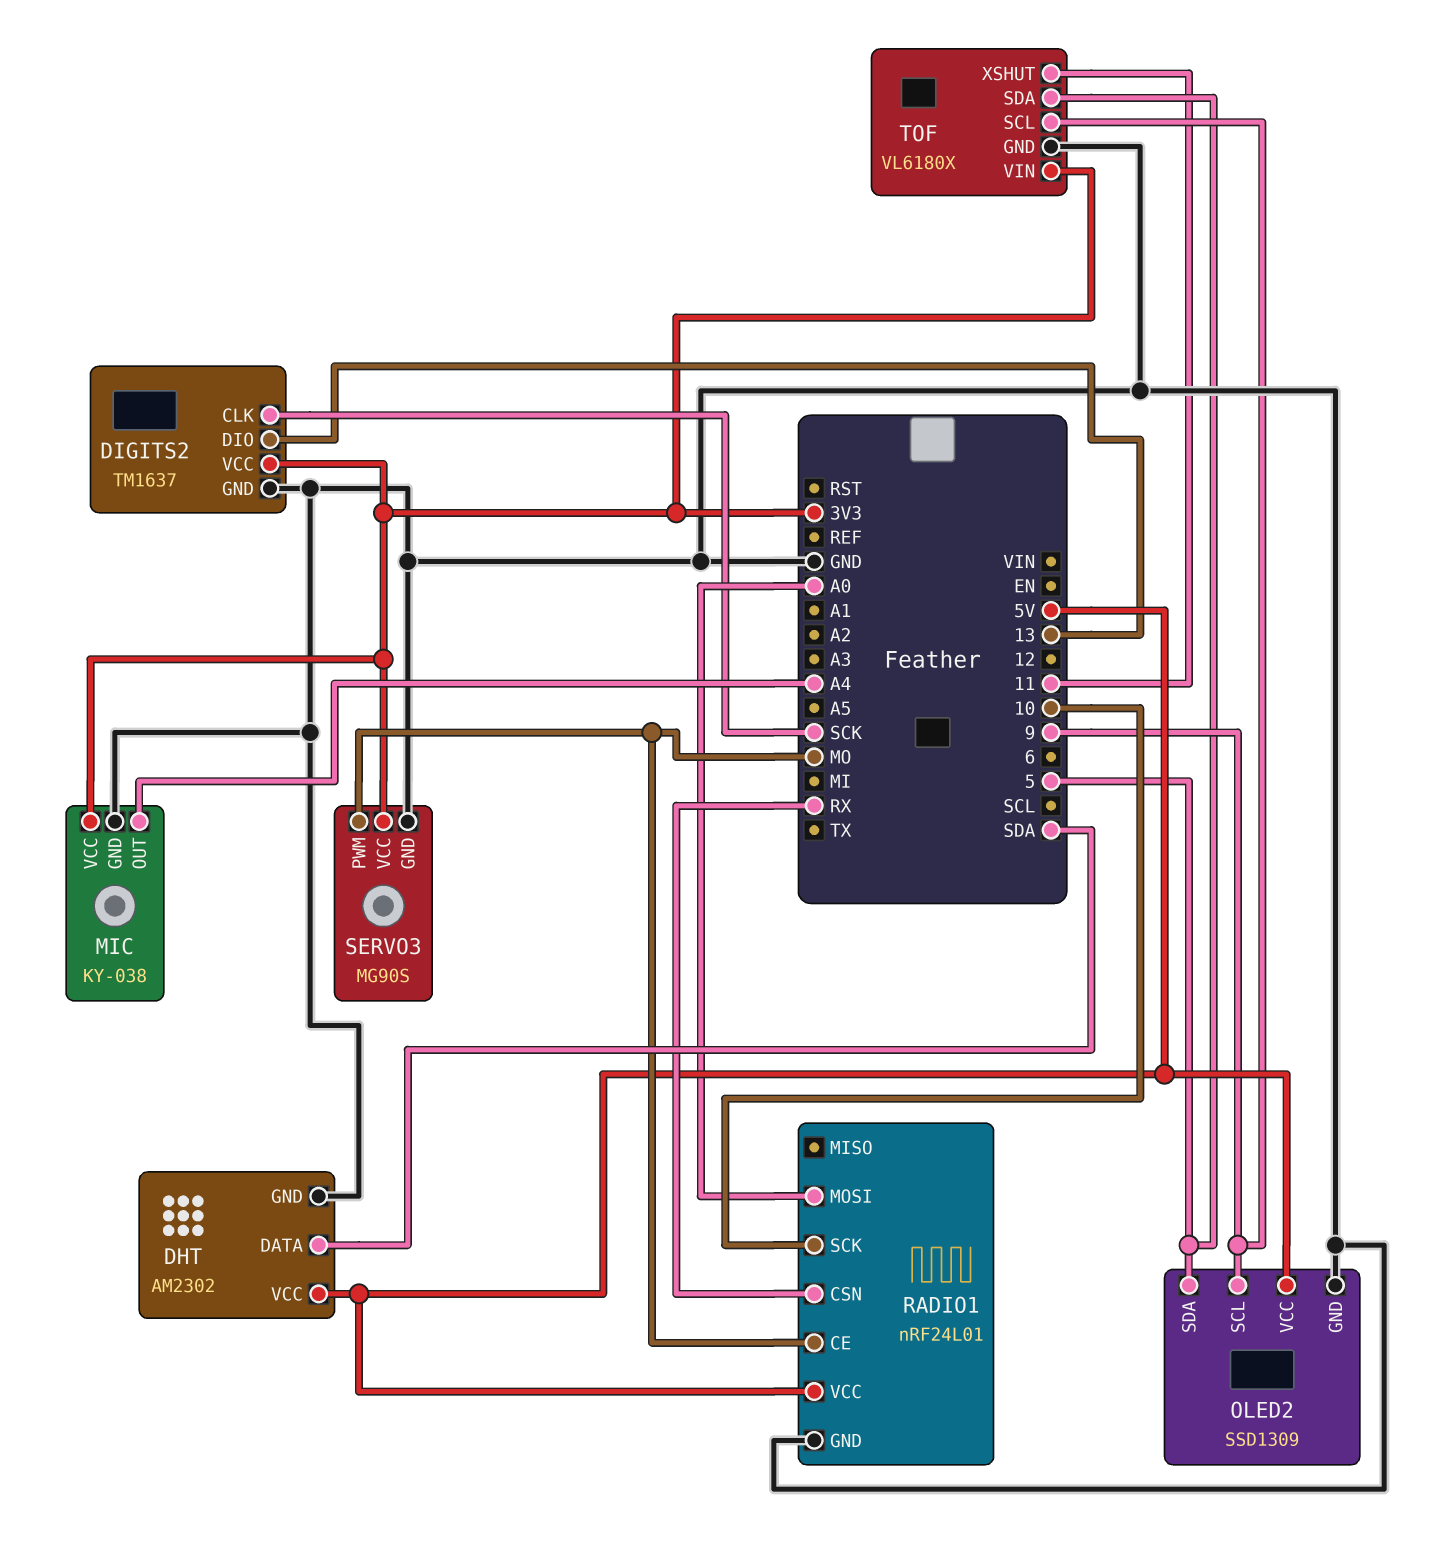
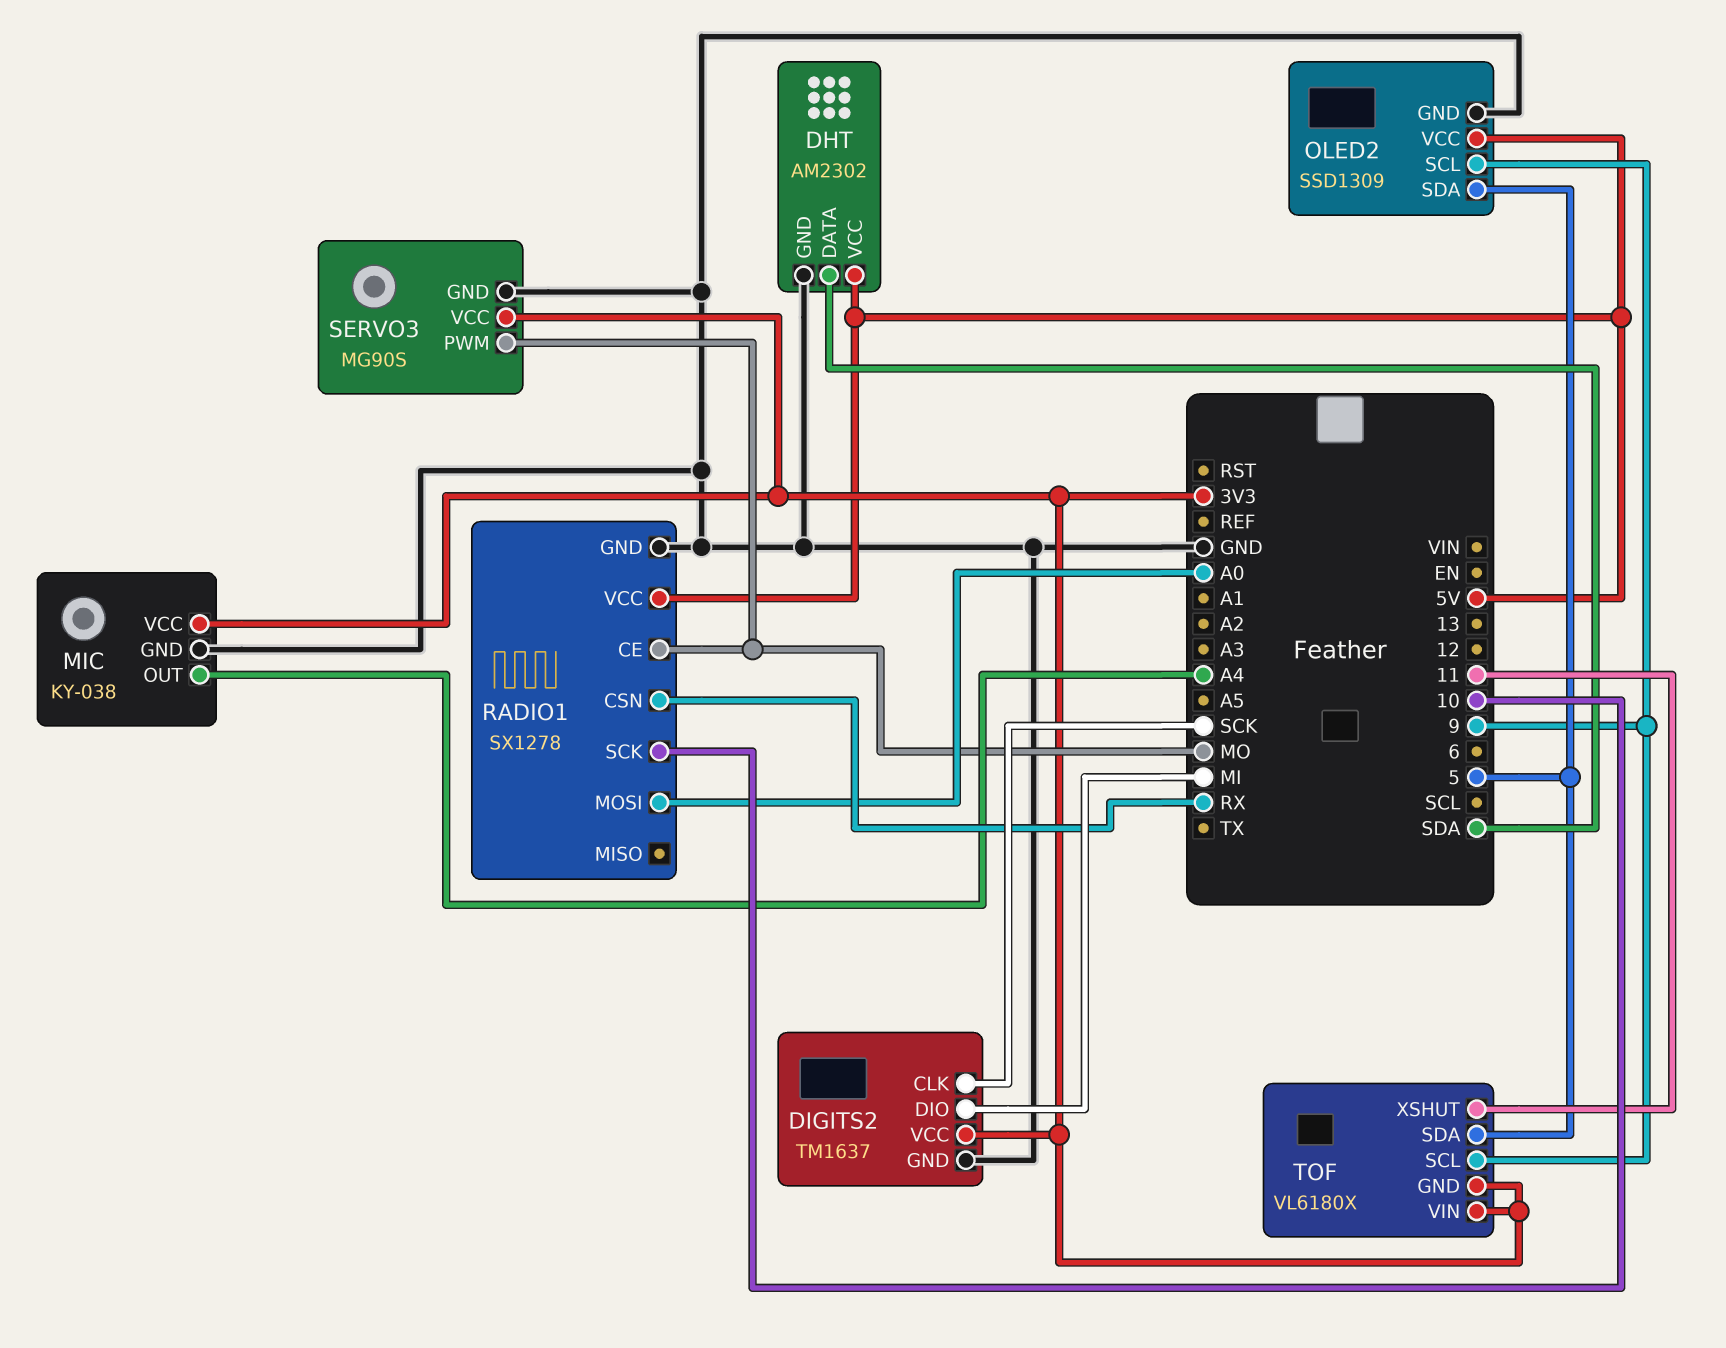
DIGITS2 pin DIO: 13 -> MI
RADIO1: nRF24L01 -> SX1278
TOF pin GND: GND -> 3V3

